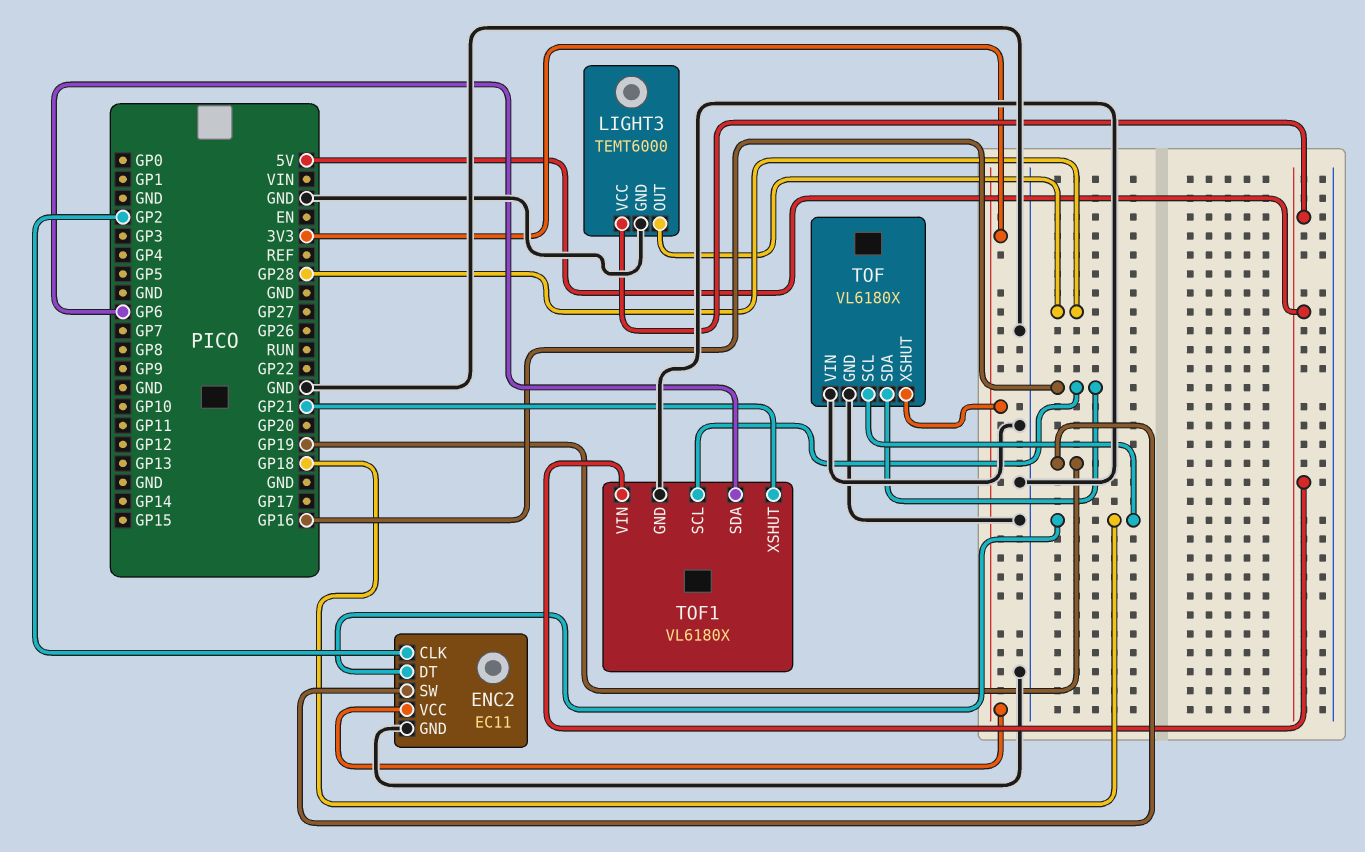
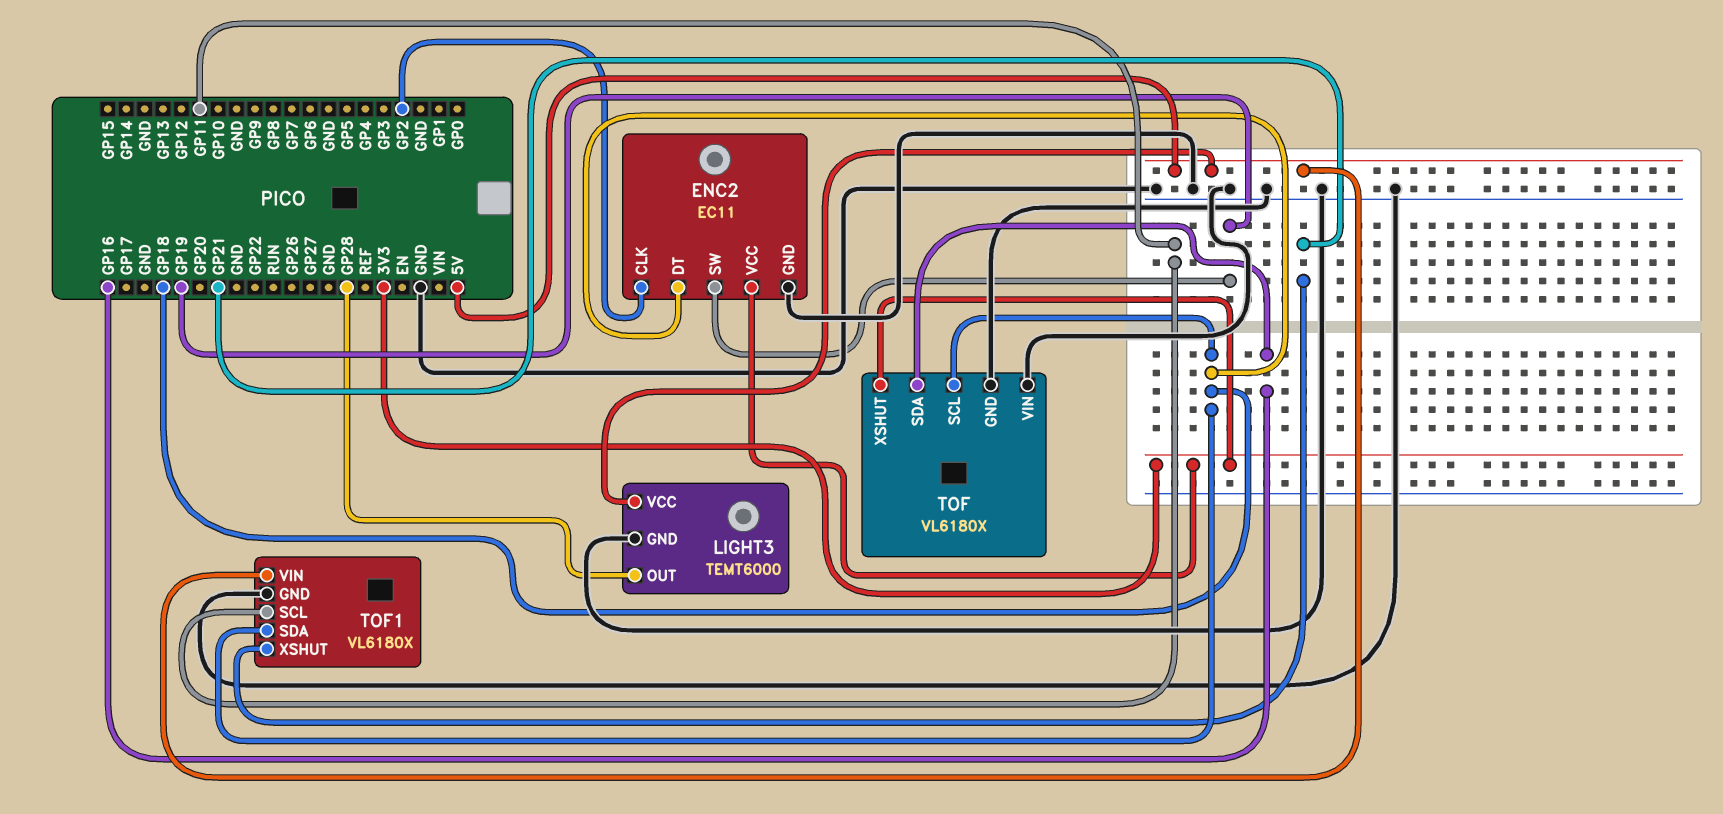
TOF1 pin SCL: GP16 -> GP11
TOF1 pin SDA: GP6 -> GP18

